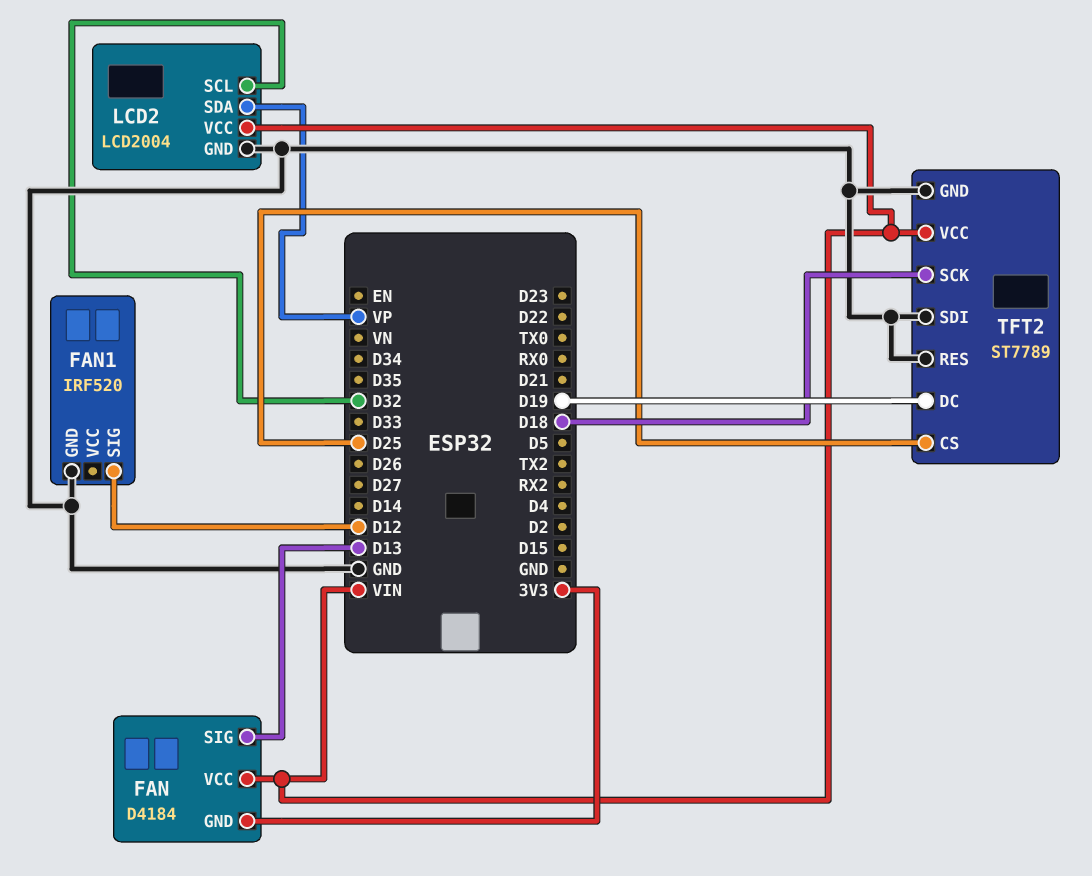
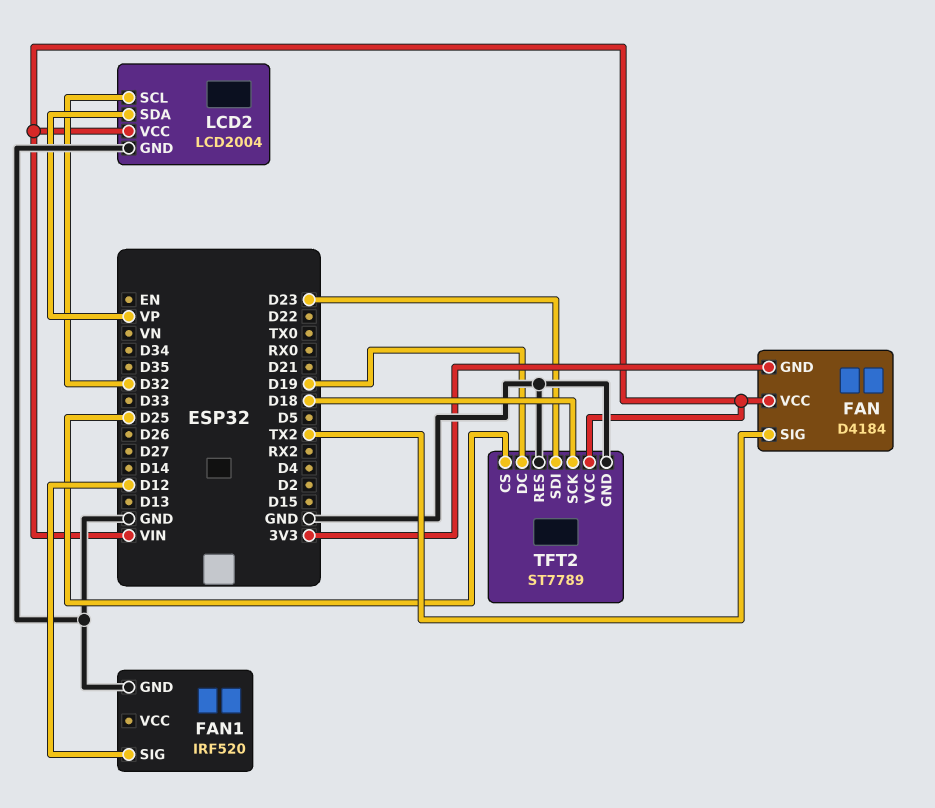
FAN pin SIG: D13 -> TX2
TFT2 pin SDI: GND -> D23

